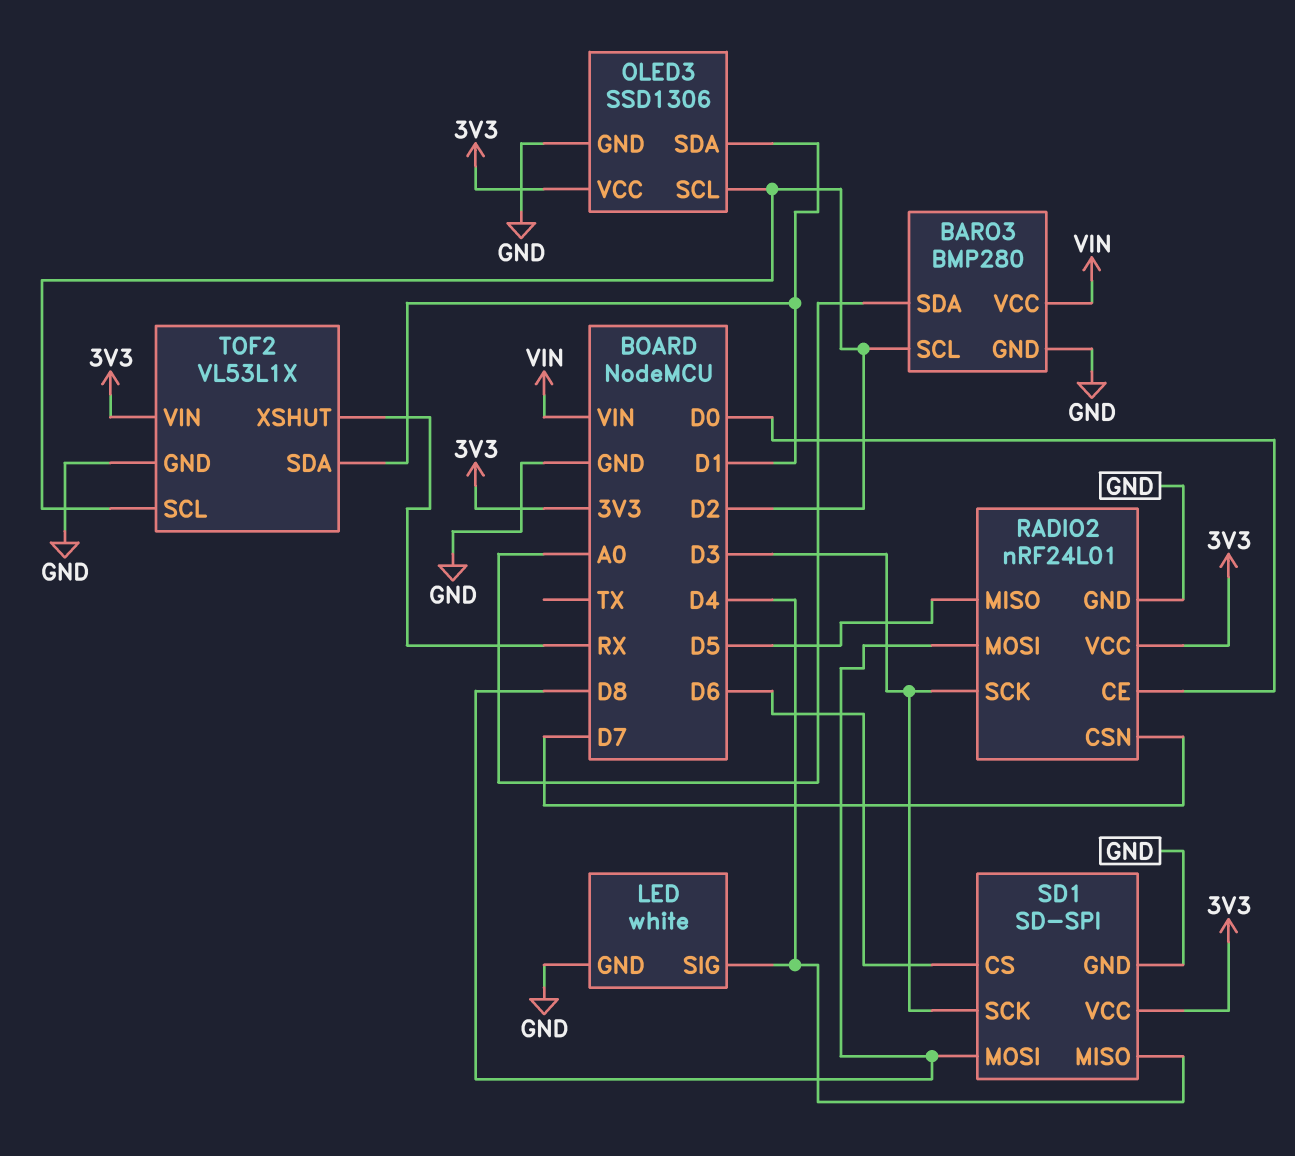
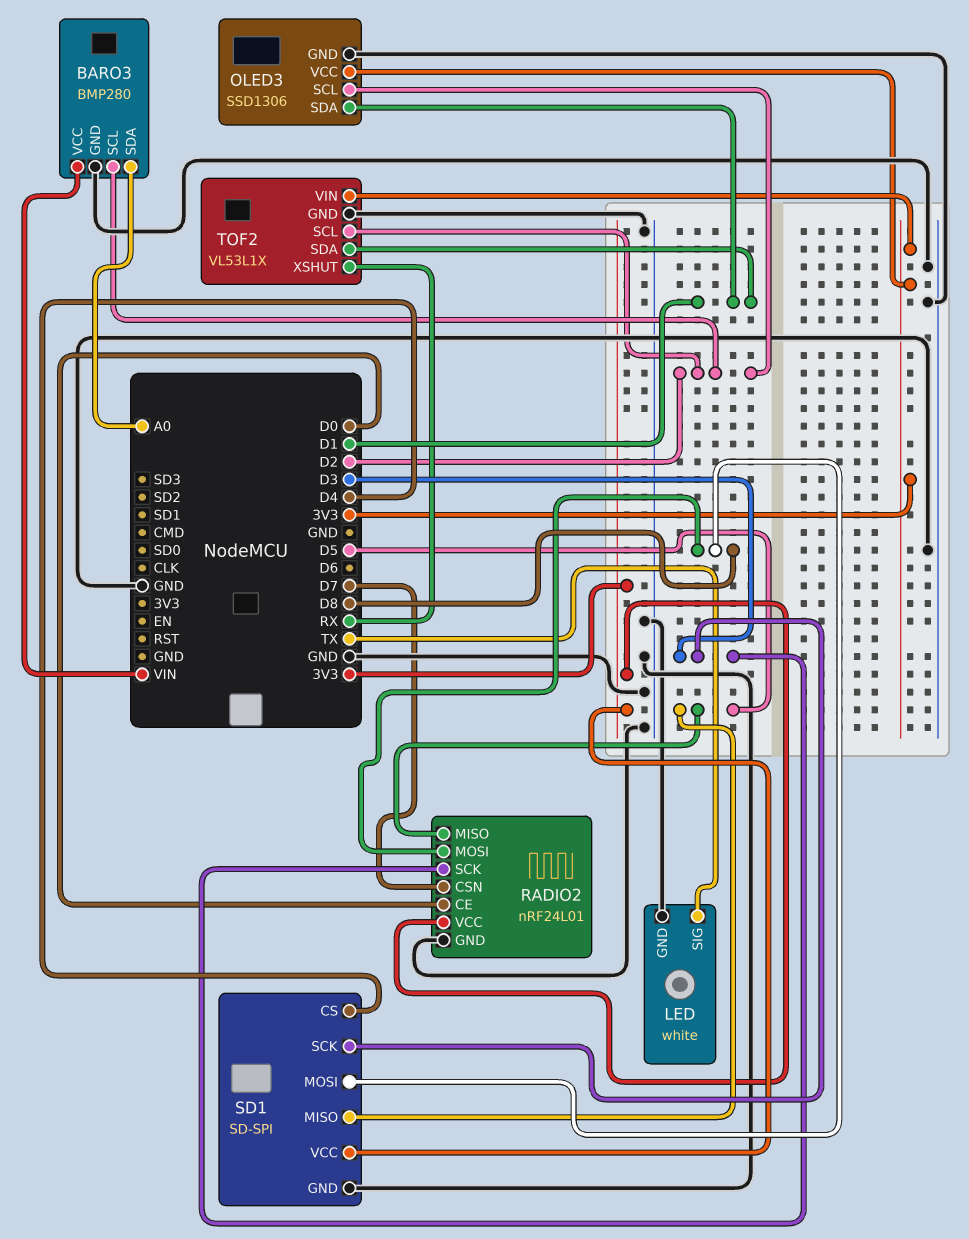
LED pin SIG: D4 -> TX
SD1 pin CS: D6 -> D4
SD1 pin MISO: D4 -> D5

